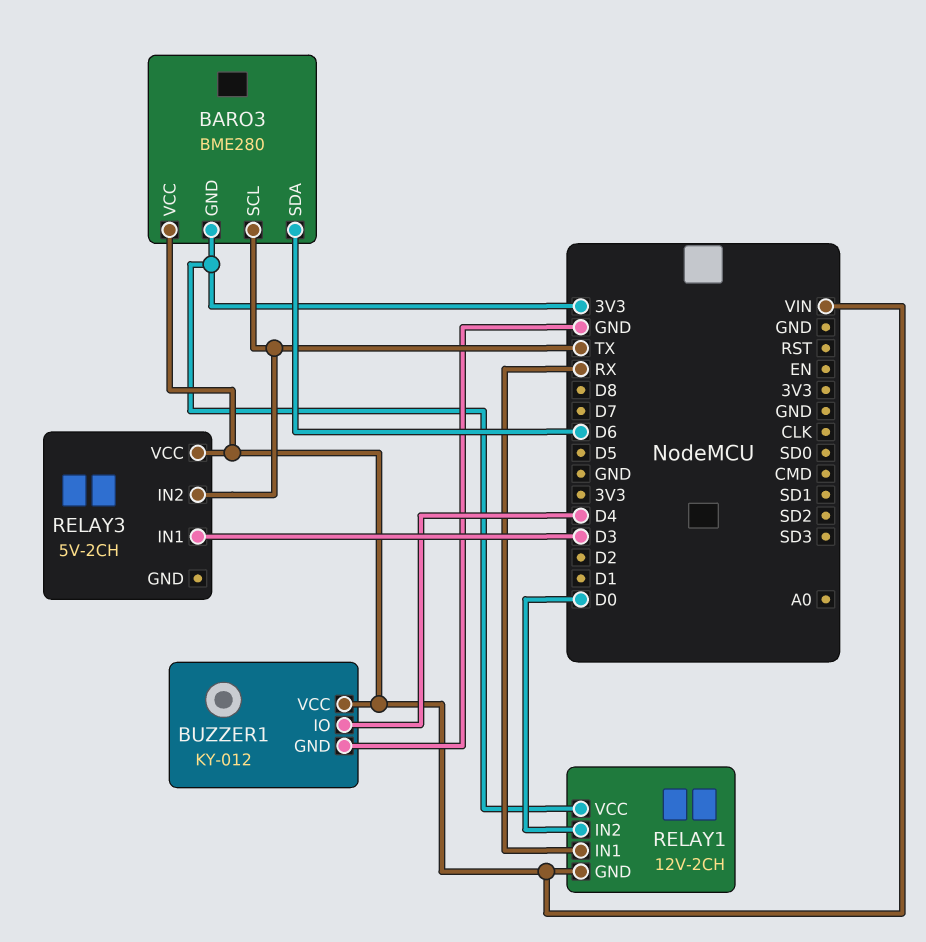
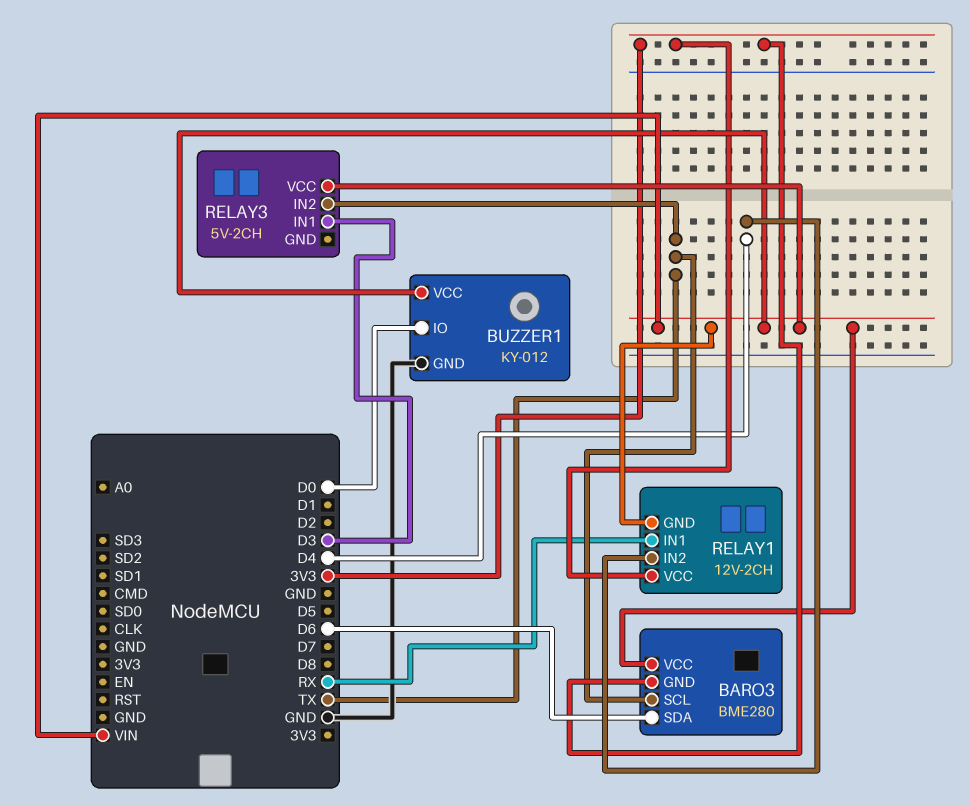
BUZZER1 pin IO: D4 -> D0
RELAY1 pin IN2: D0 -> D4

